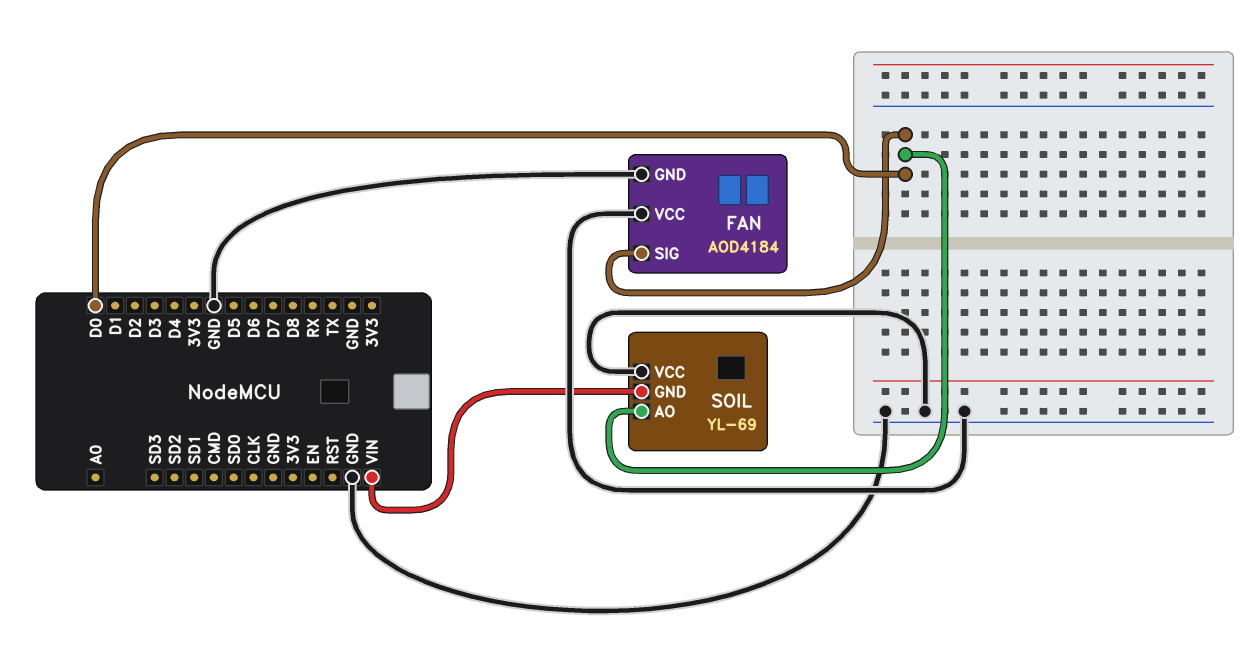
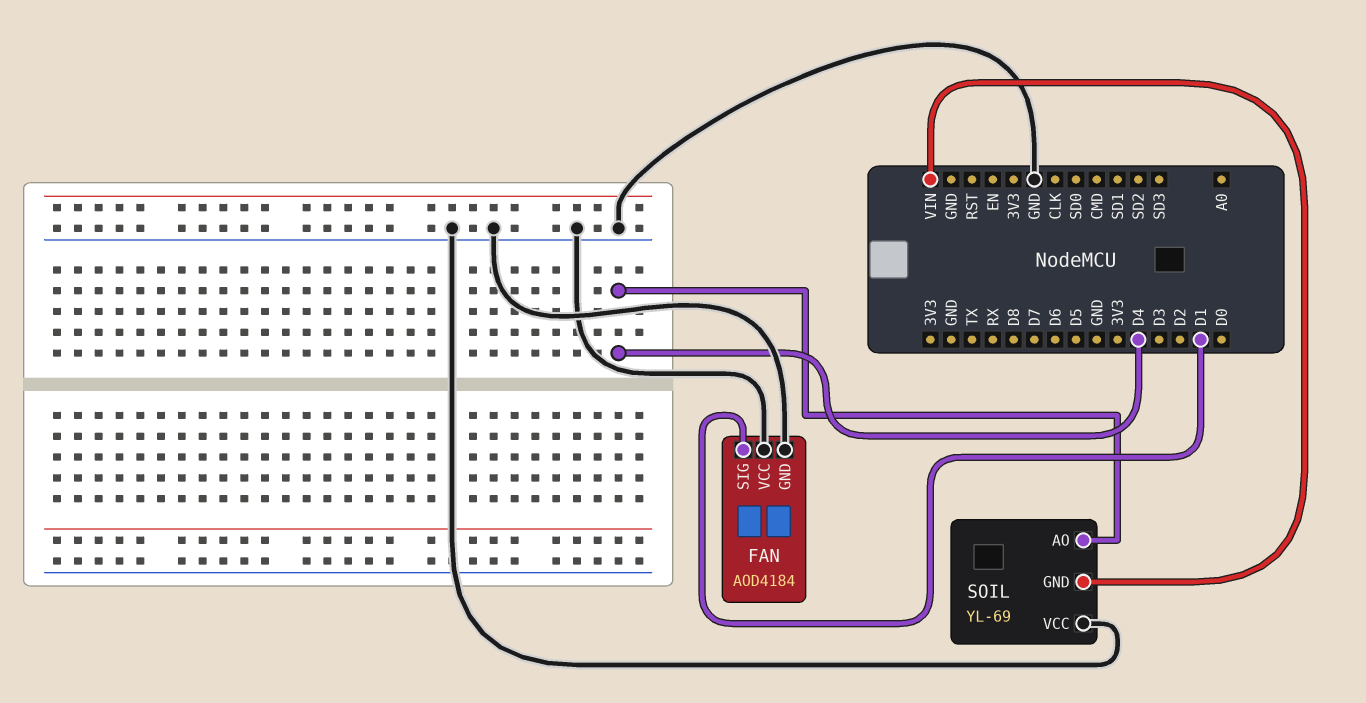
FAN pin SIG: D0 -> D1
SOIL pin AO: D0 -> D4

